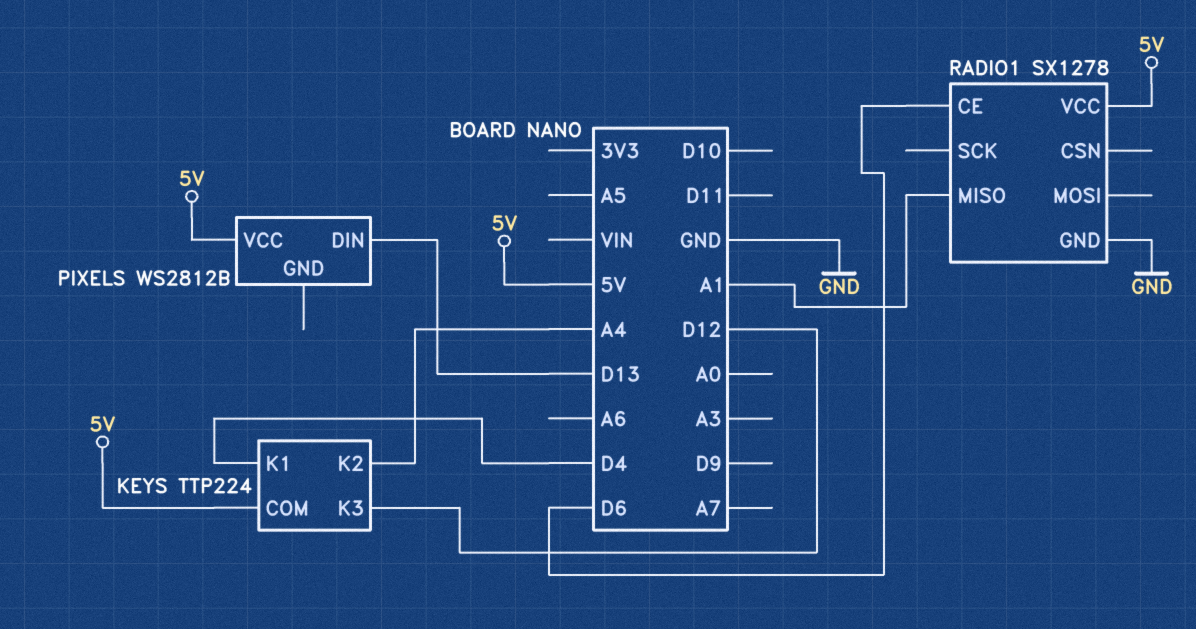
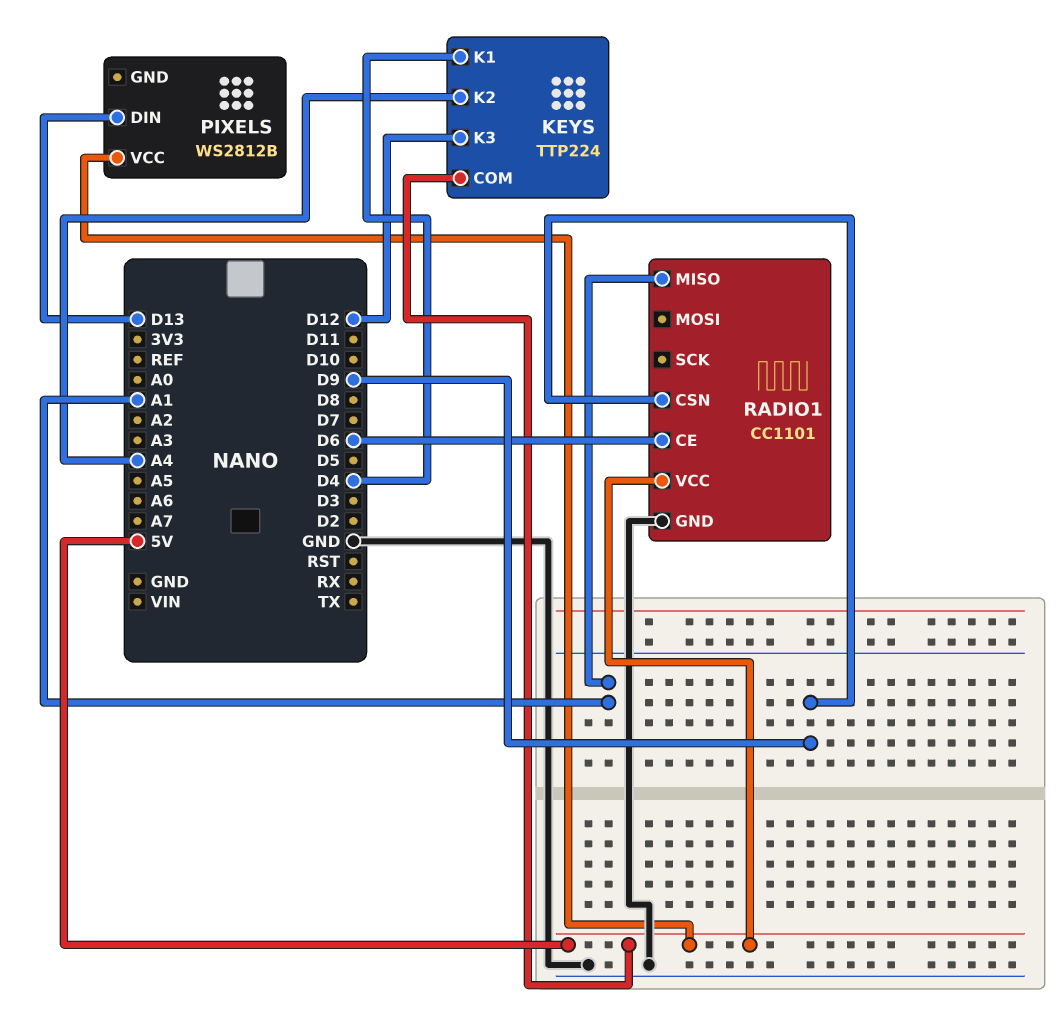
RADIO1: SX1278 -> CC1101
RADIO1 pin CSN: none -> D9

